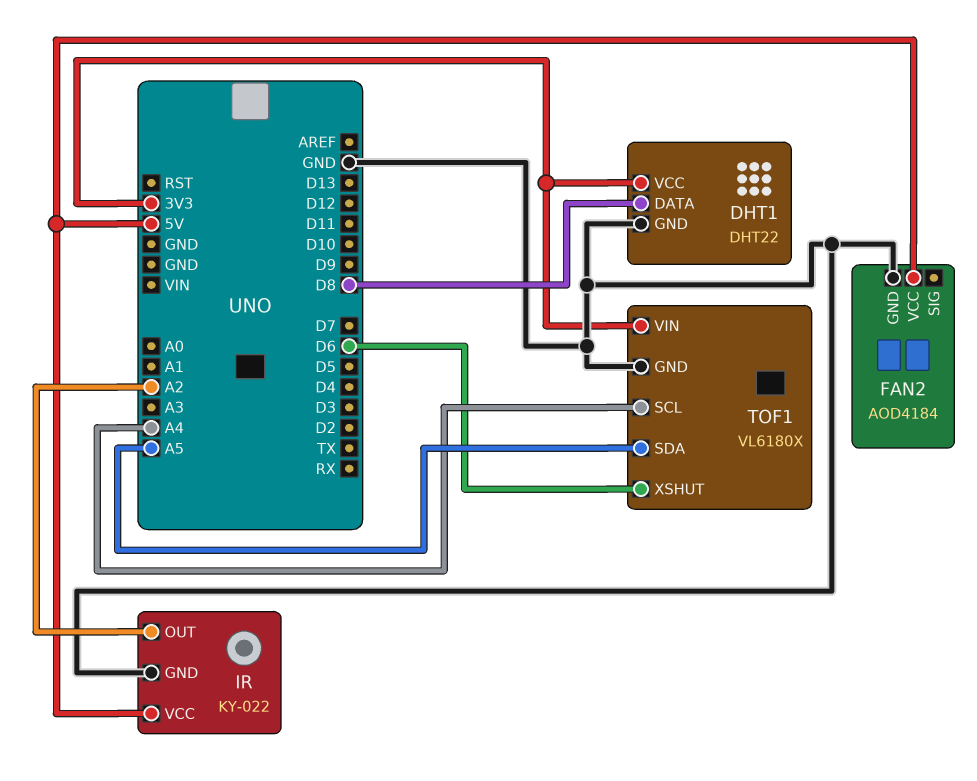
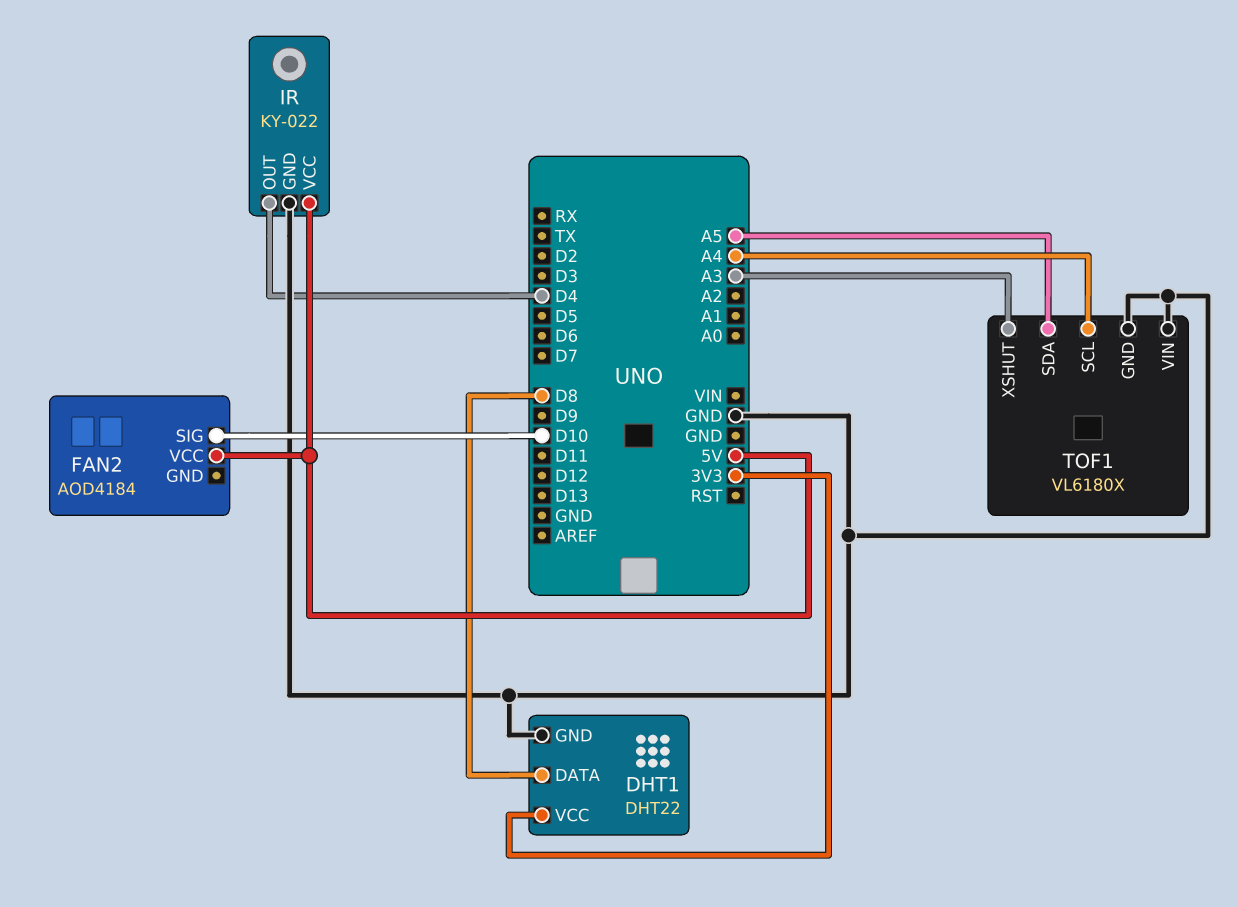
FAN2 pin GND: GND -> none
FAN2 pin SIG: none -> D10
IR pin OUT: A2 -> D4
TOF1 pin VIN: 3V3 -> GND
TOF1 pin XSHUT: D6 -> A3

